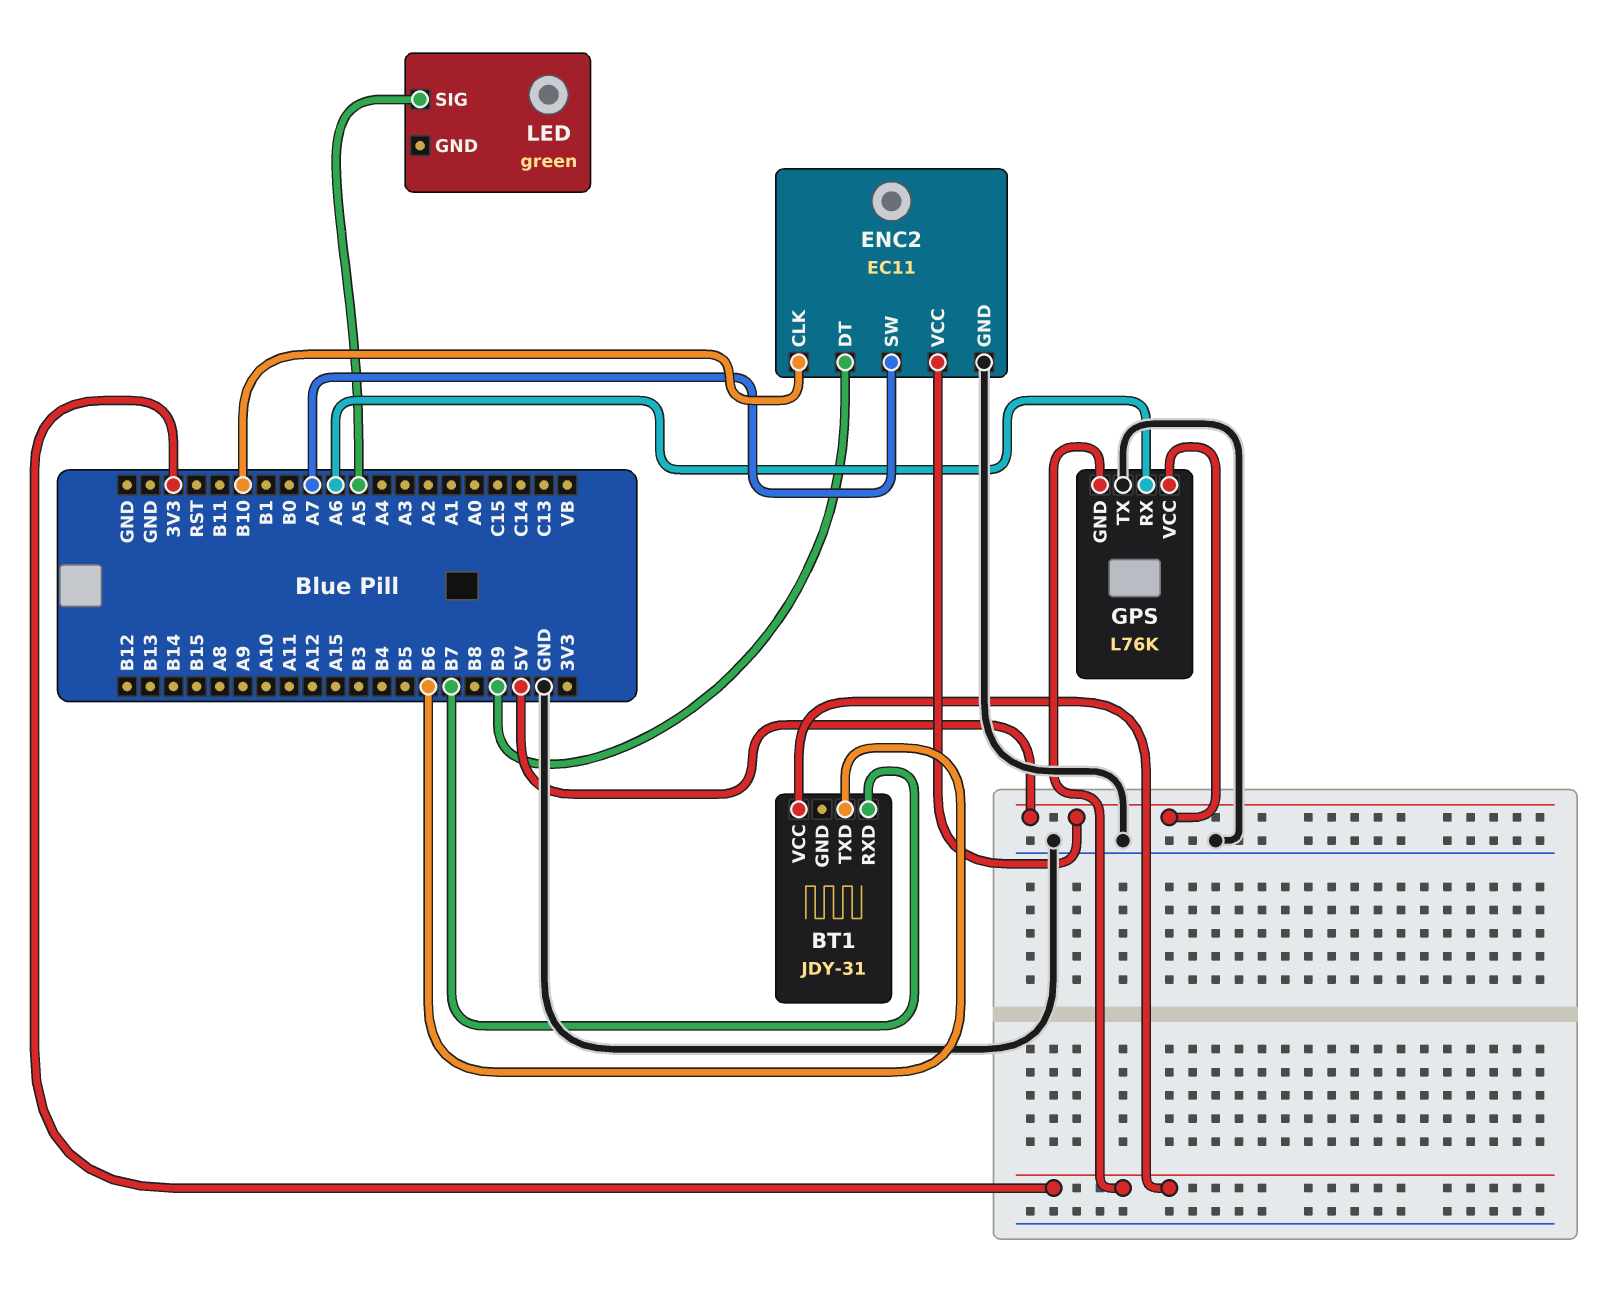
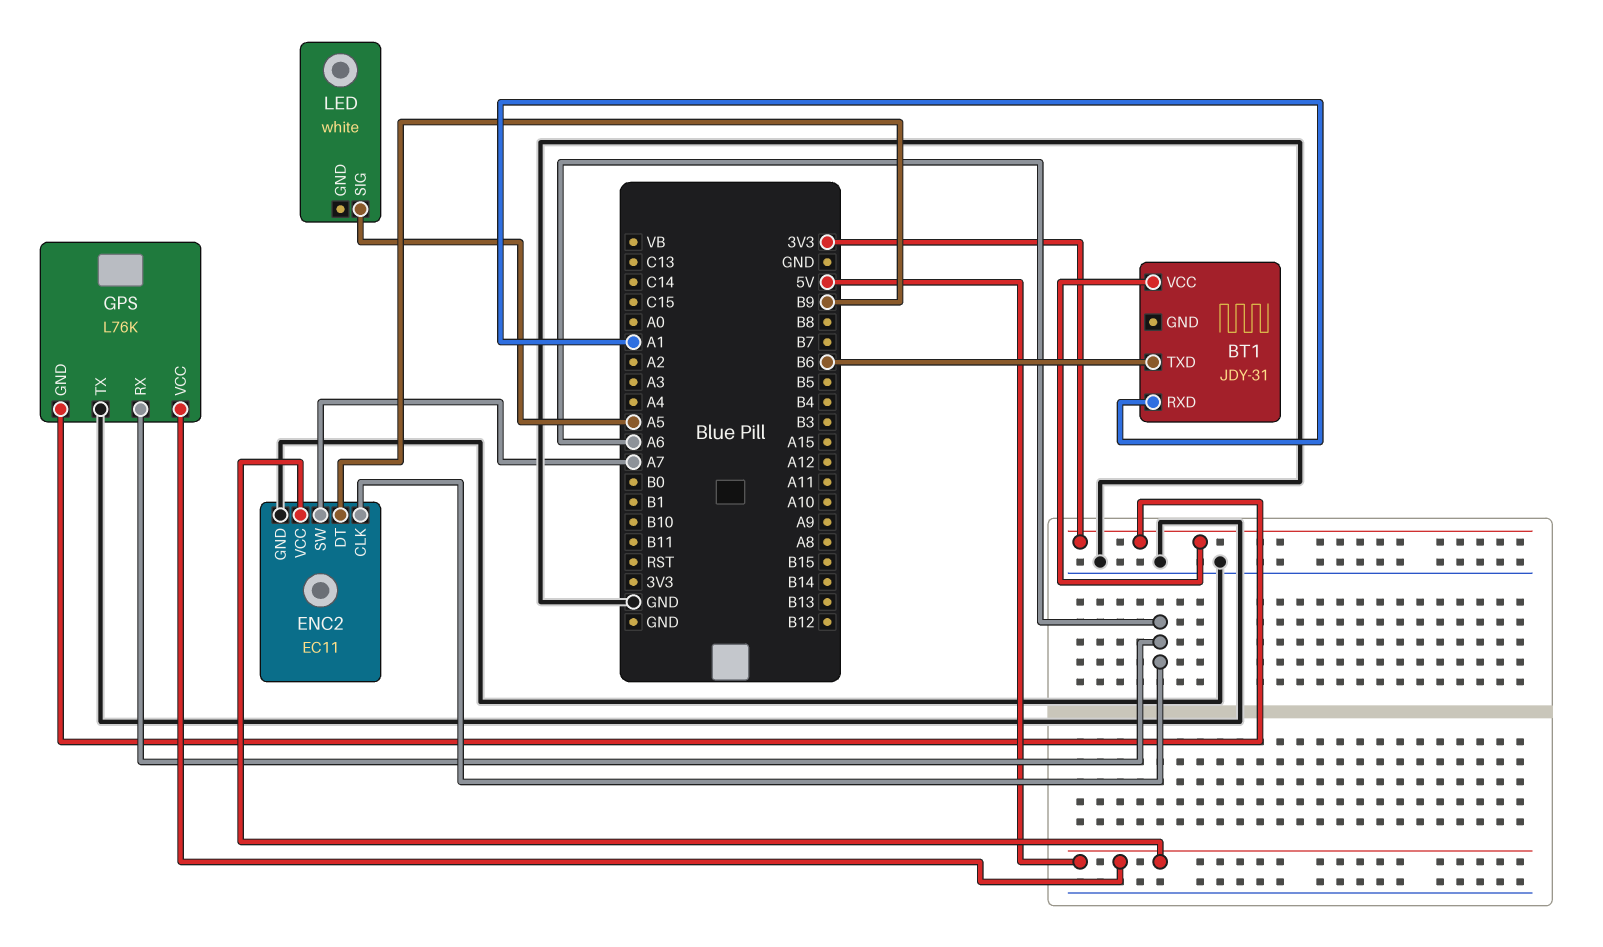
BT1 pin RXD: B7 -> A1
ENC2 pin CLK: B10 -> A6
LED: green -> white

